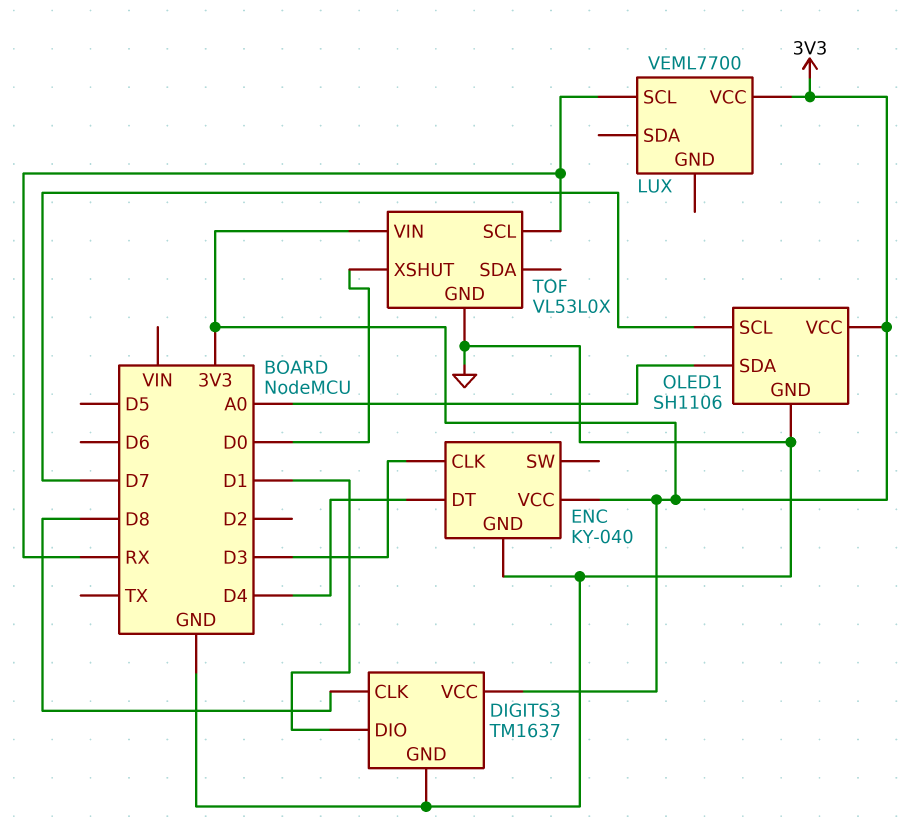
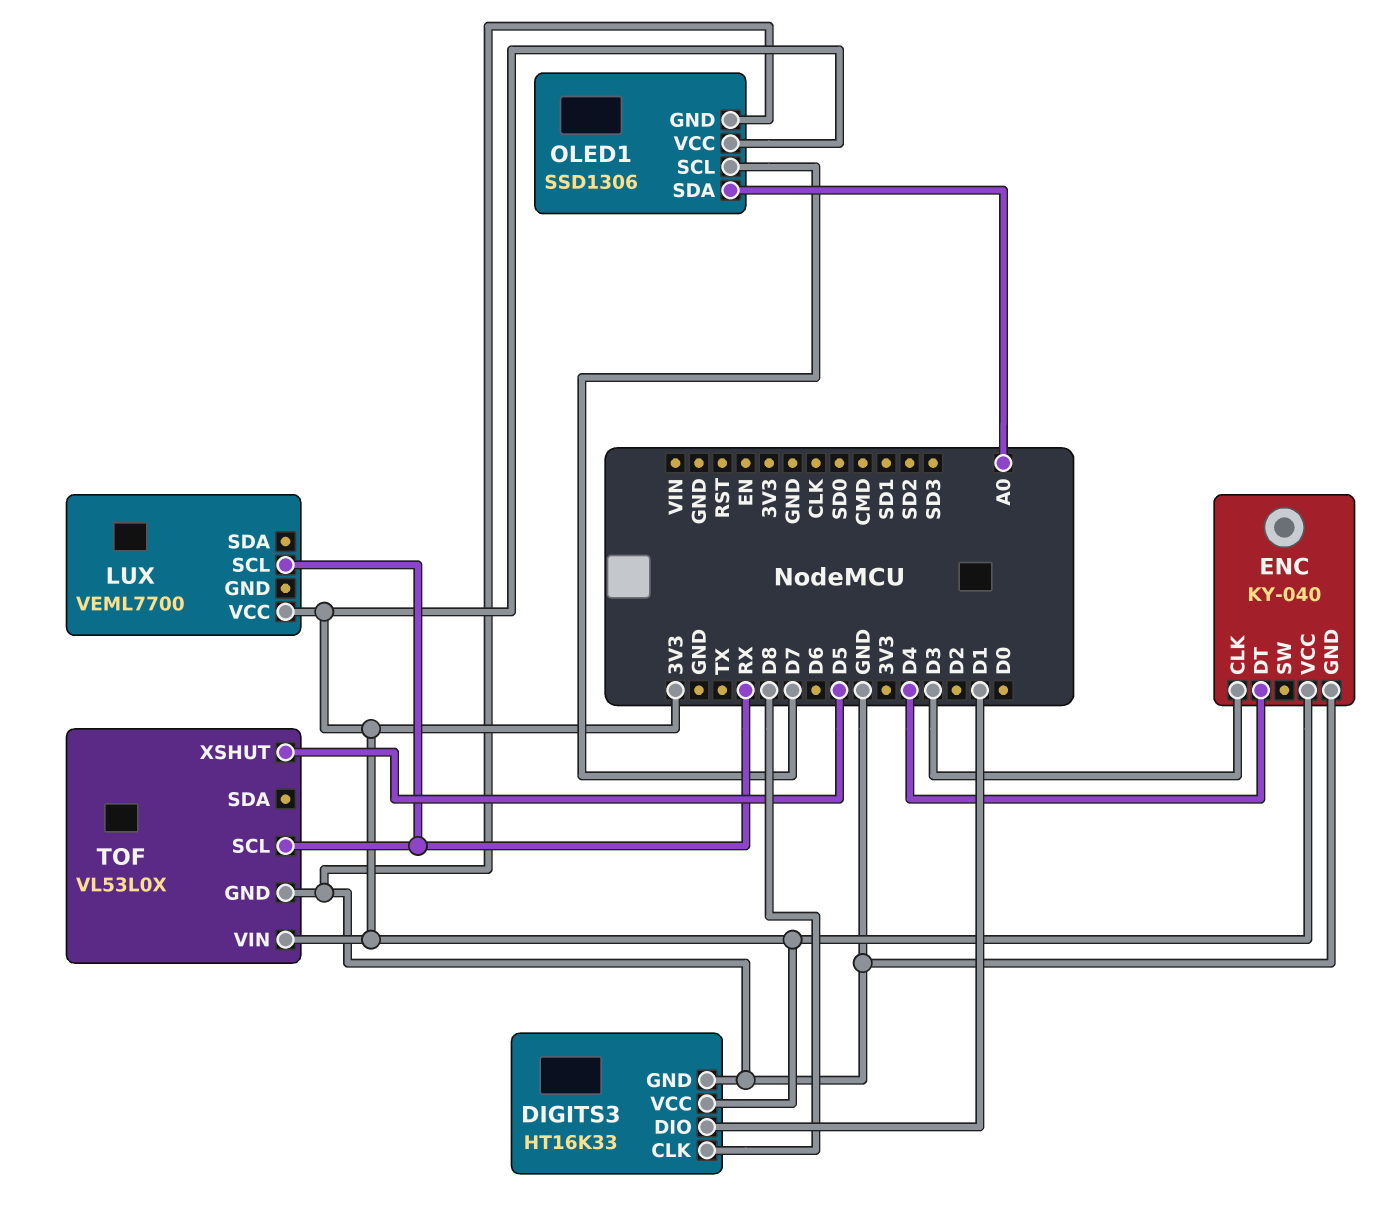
DIGITS3: TM1637 -> HT16K33
OLED1: SH1106 -> SSD1306
TOF pin XSHUT: D0 -> D5

